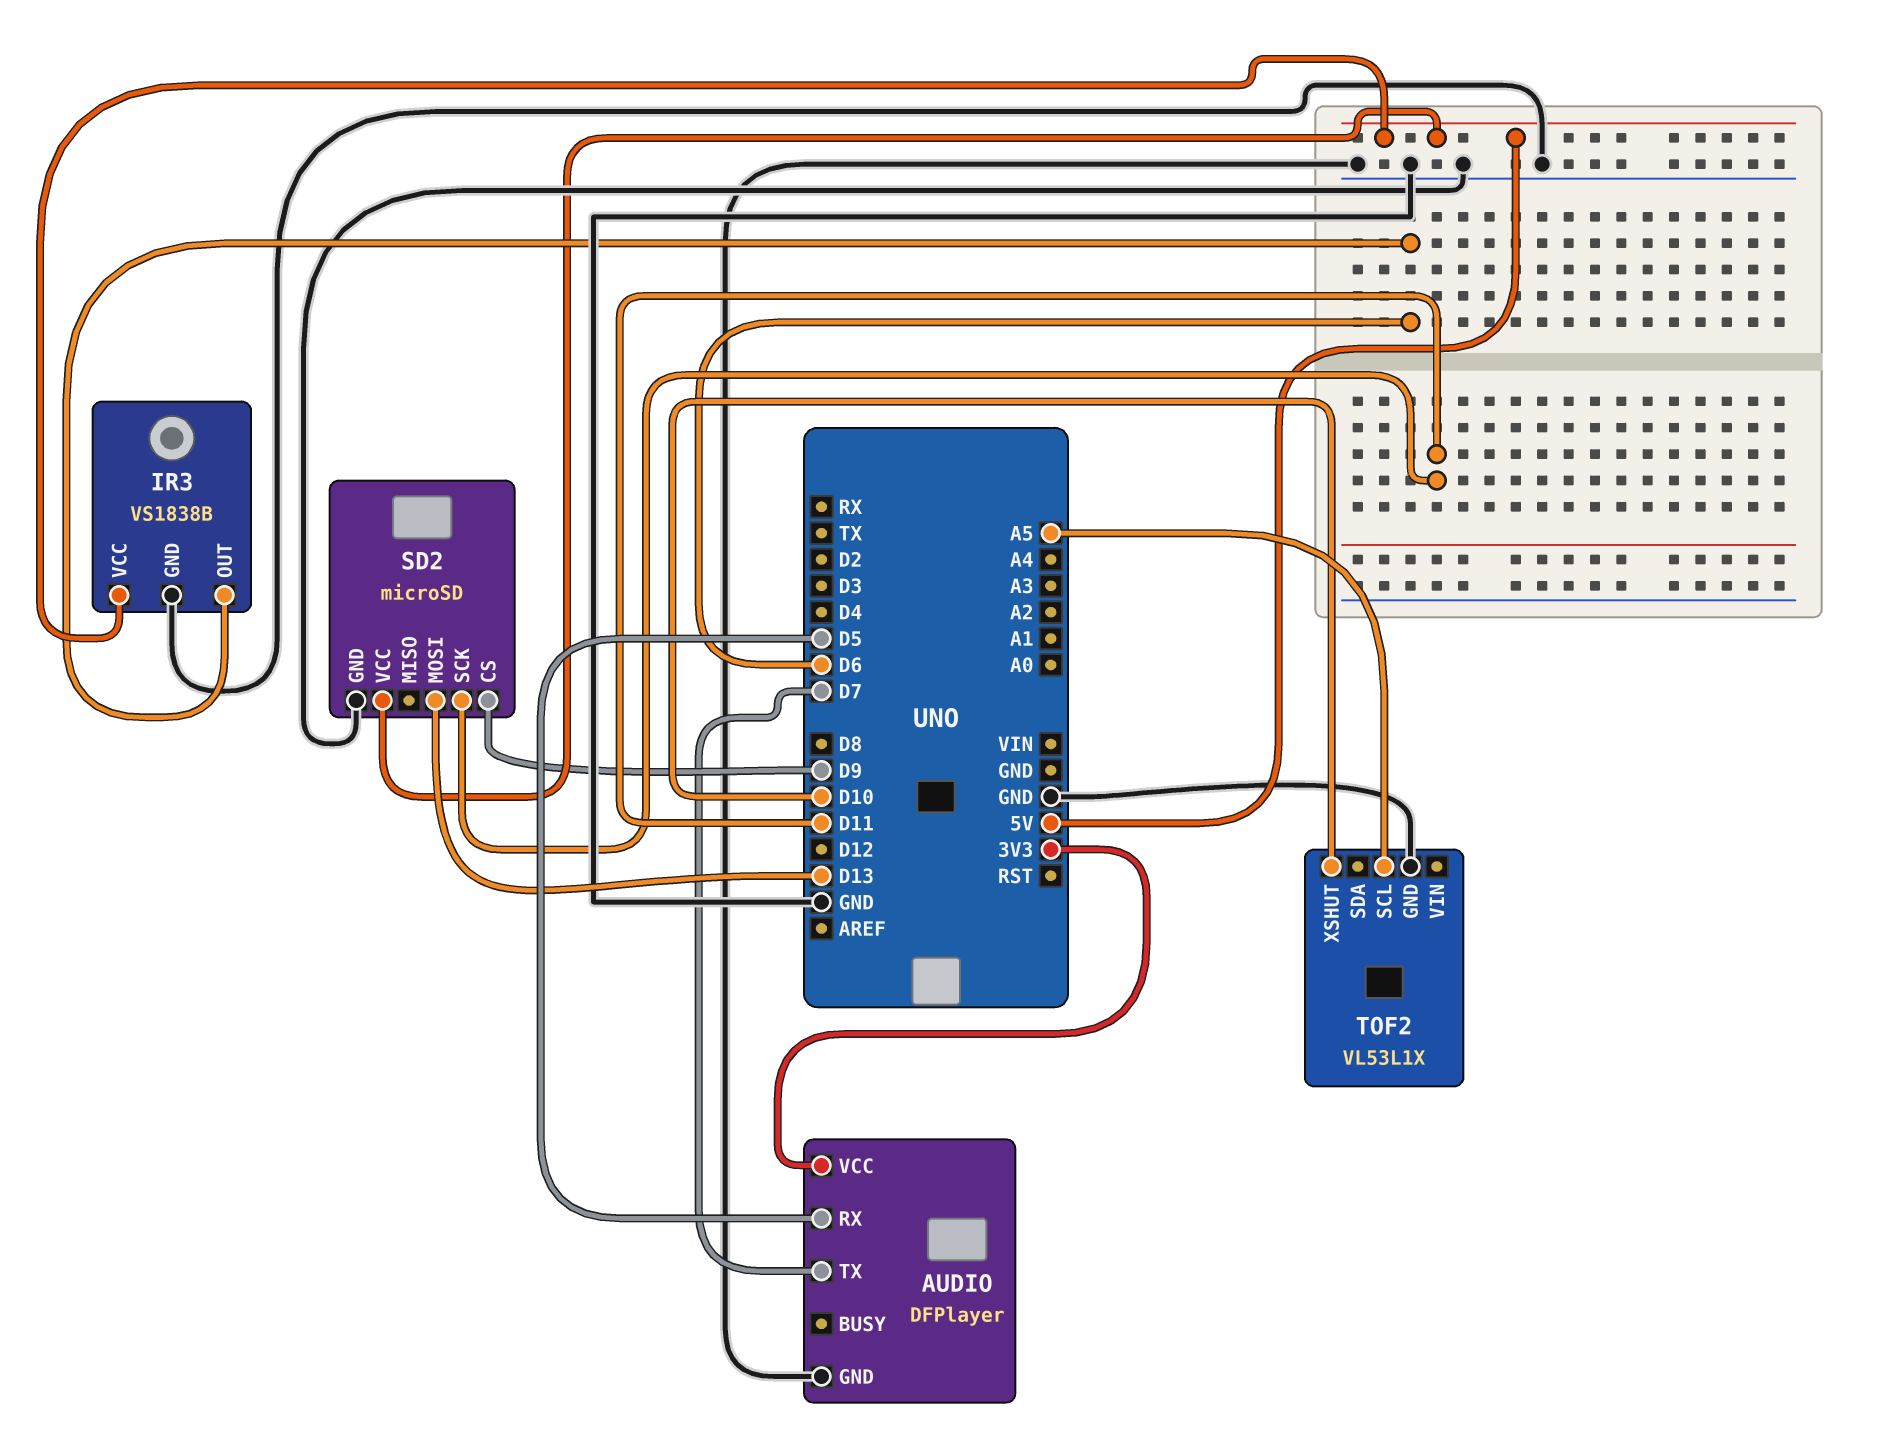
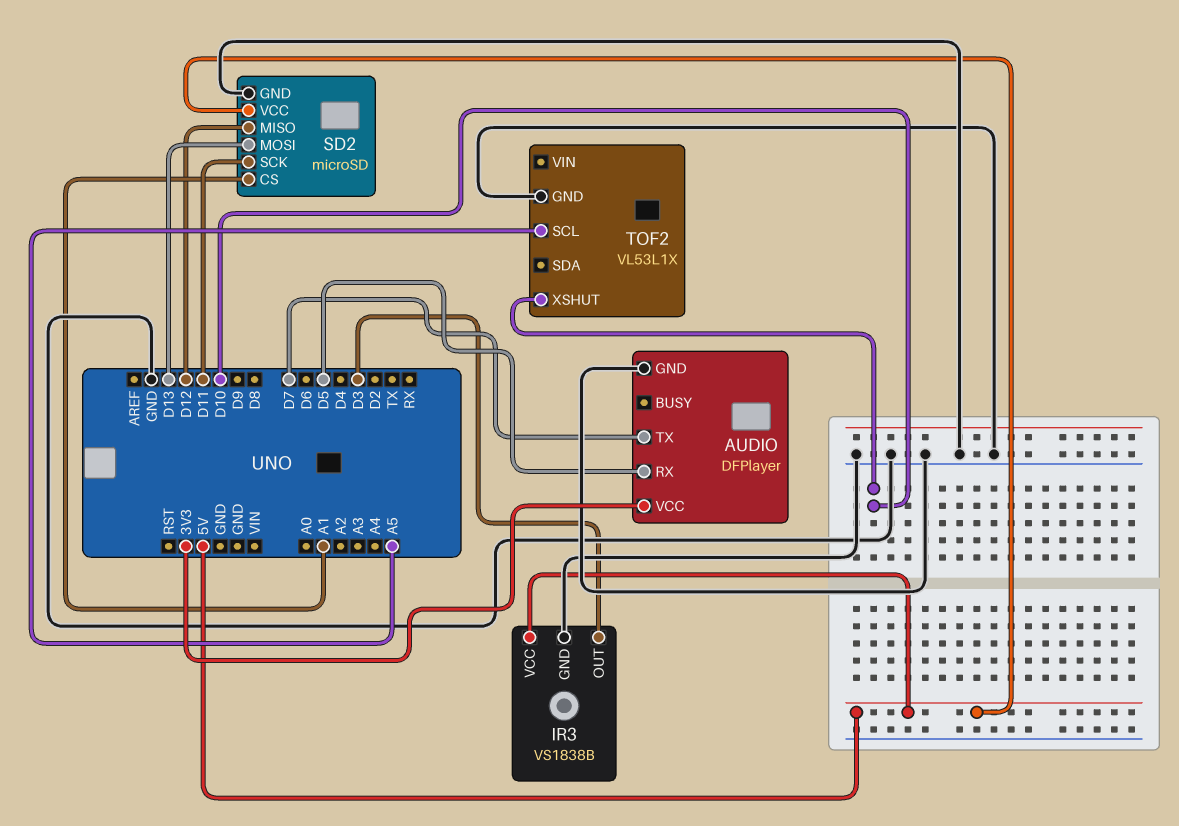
IR3 pin OUT: D6 -> D3
SD2 pin CS: D9 -> A1
SD2 pin MISO: none -> D12

